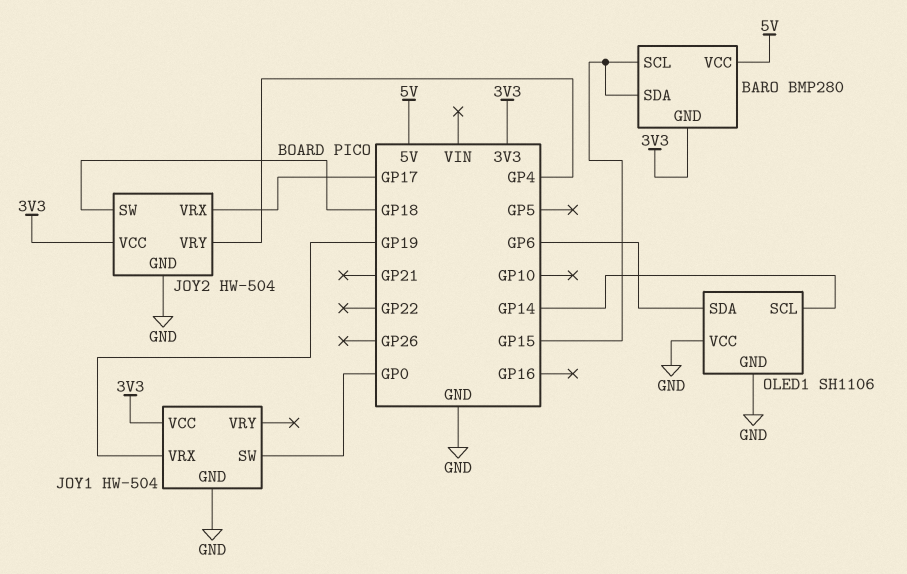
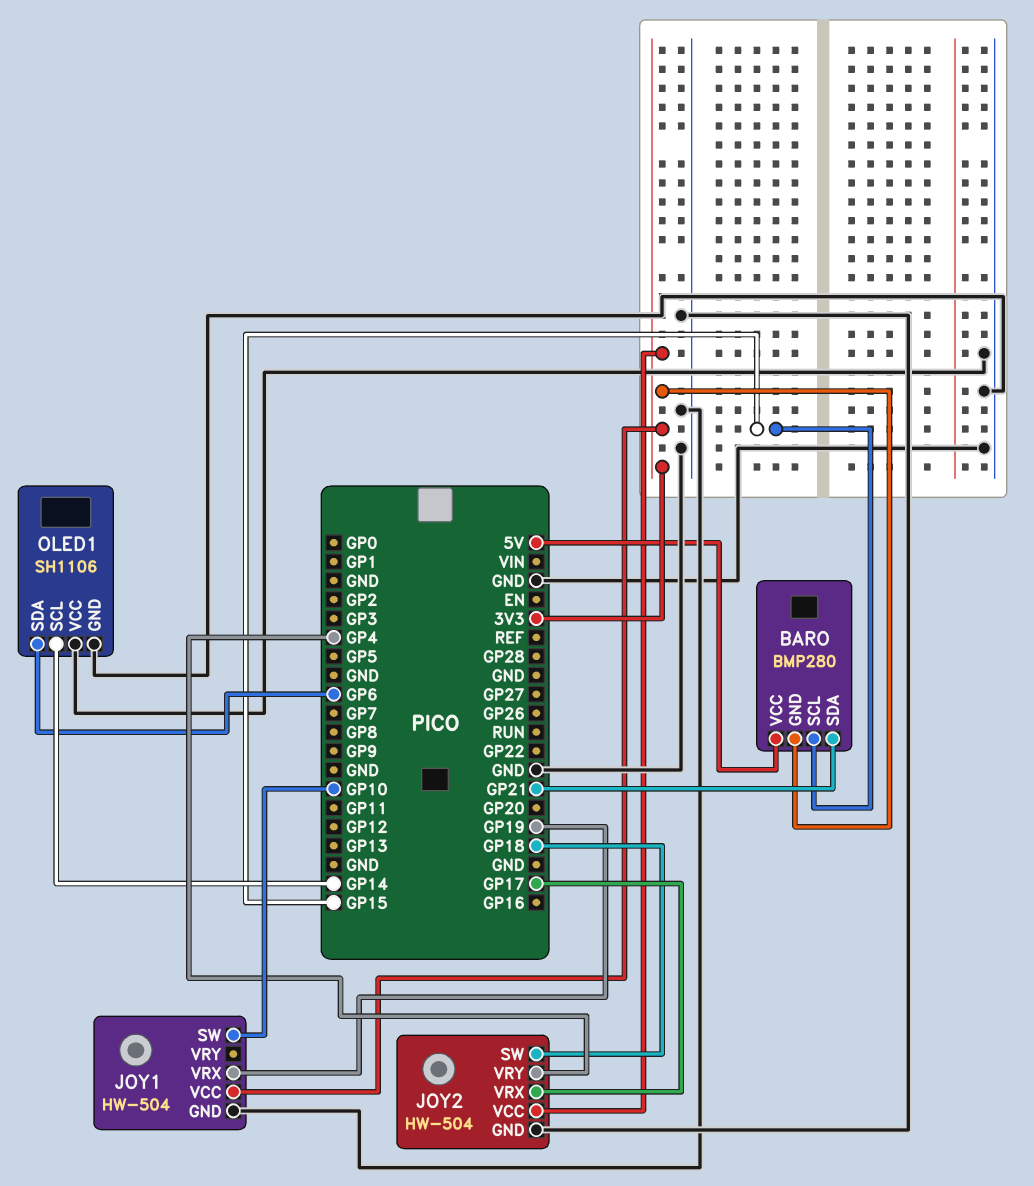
BARO pin SDA: GP15 -> GP21
JOY1 pin SW: GP0 -> GP10

